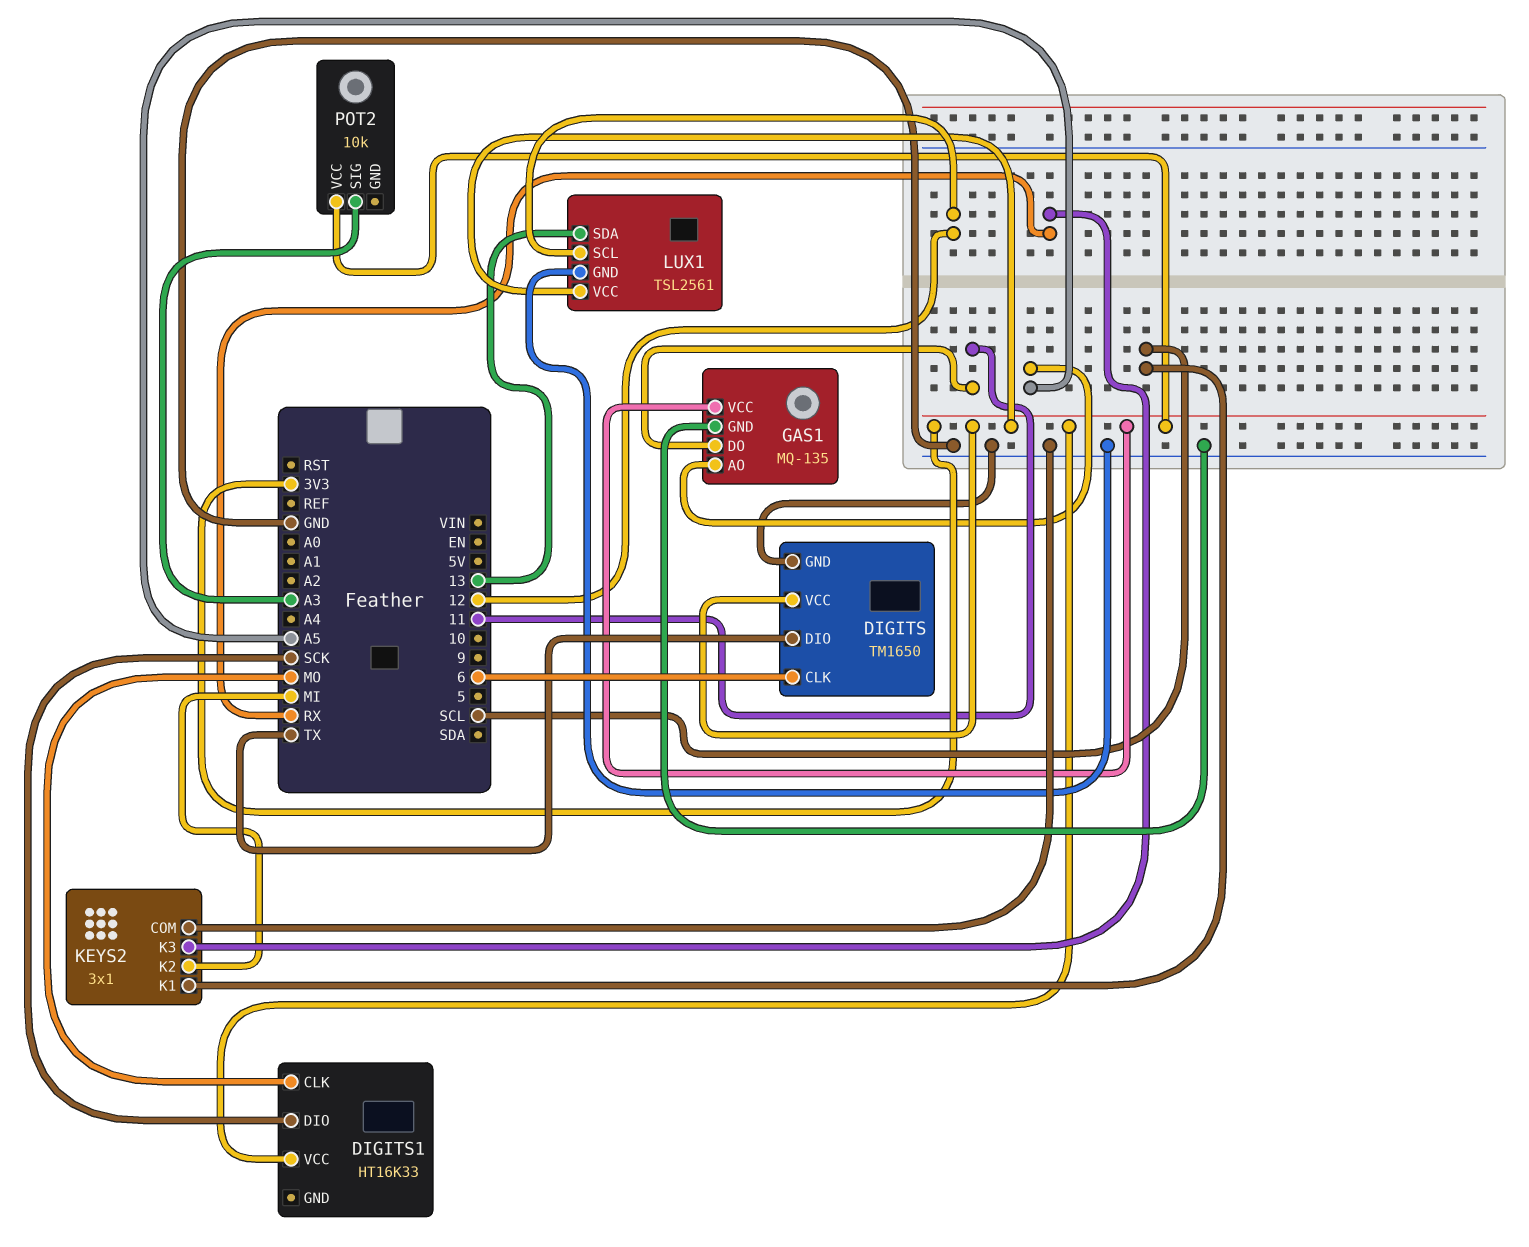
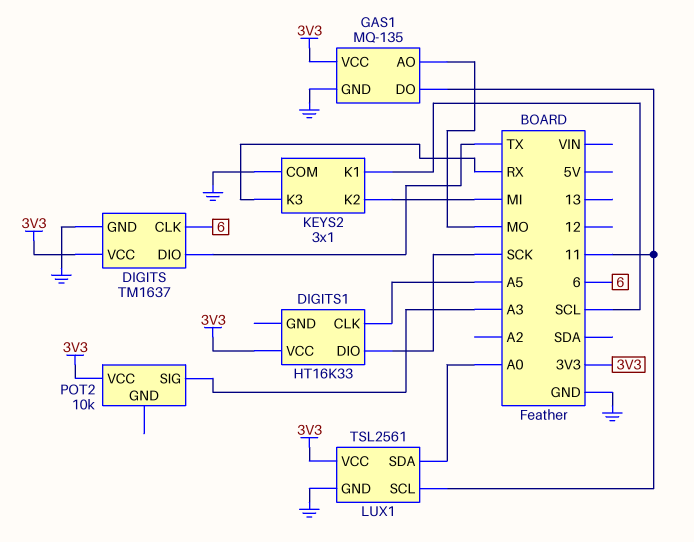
DIGITS: TM1650 -> TM1637
DIGITS1 pin CLK: MO -> A5
GAS1 pin AO: A5 -> MO
LUX1 pin SCL: 12 -> 11
LUX1 pin SDA: 13 -> A0

